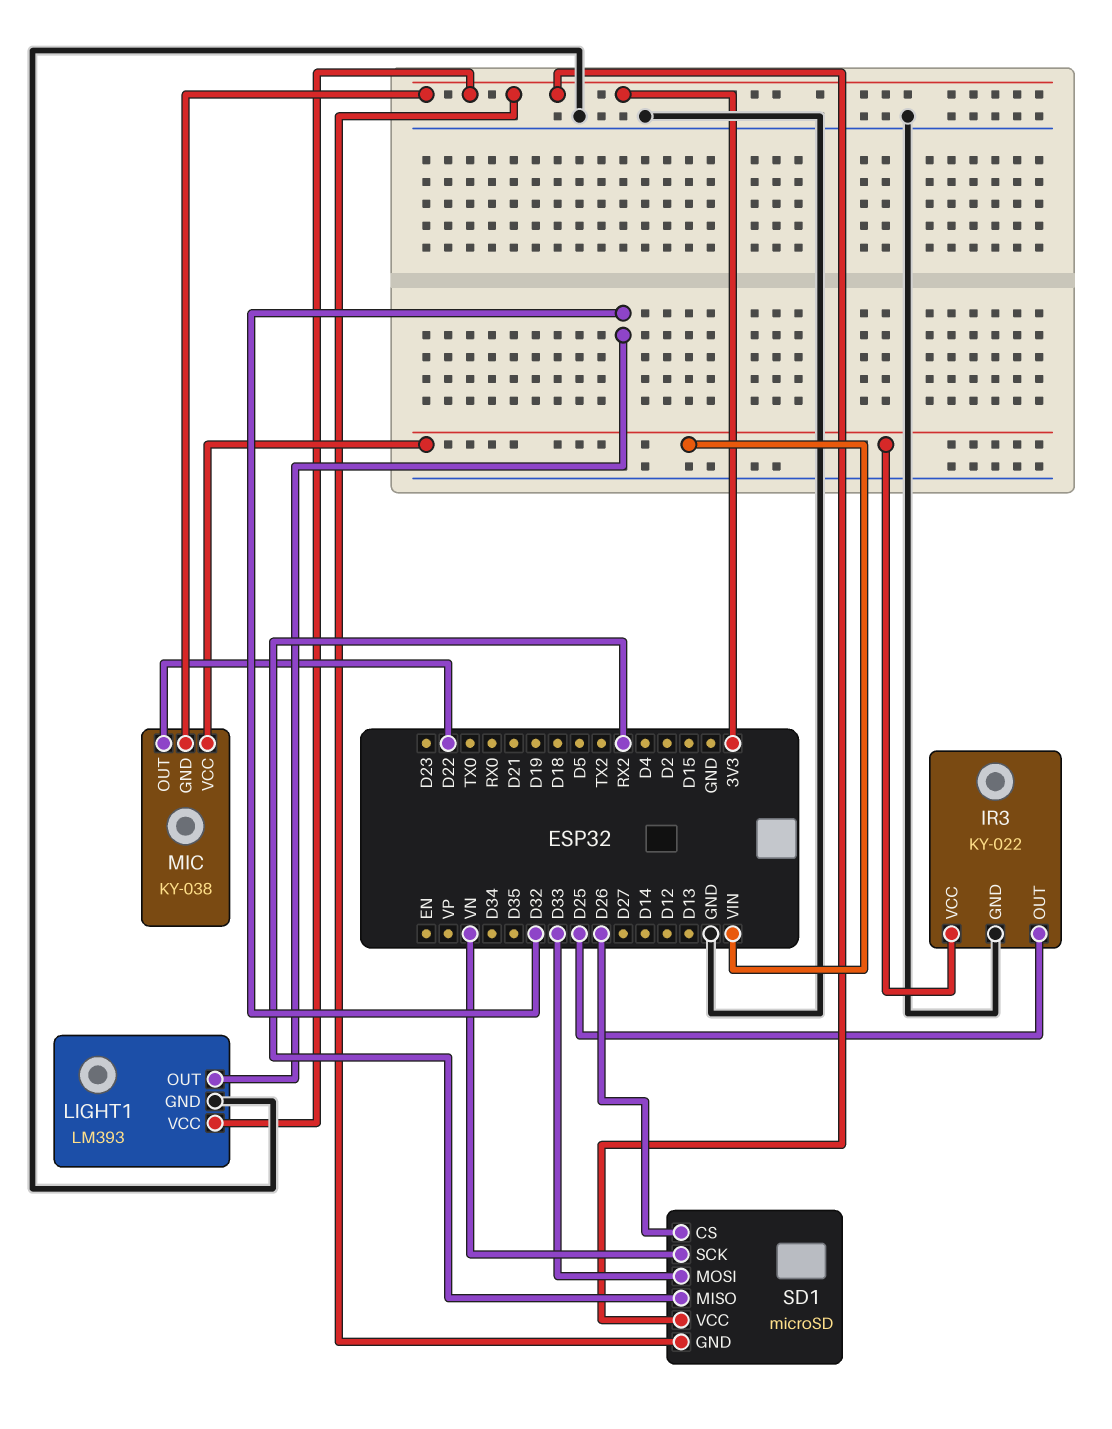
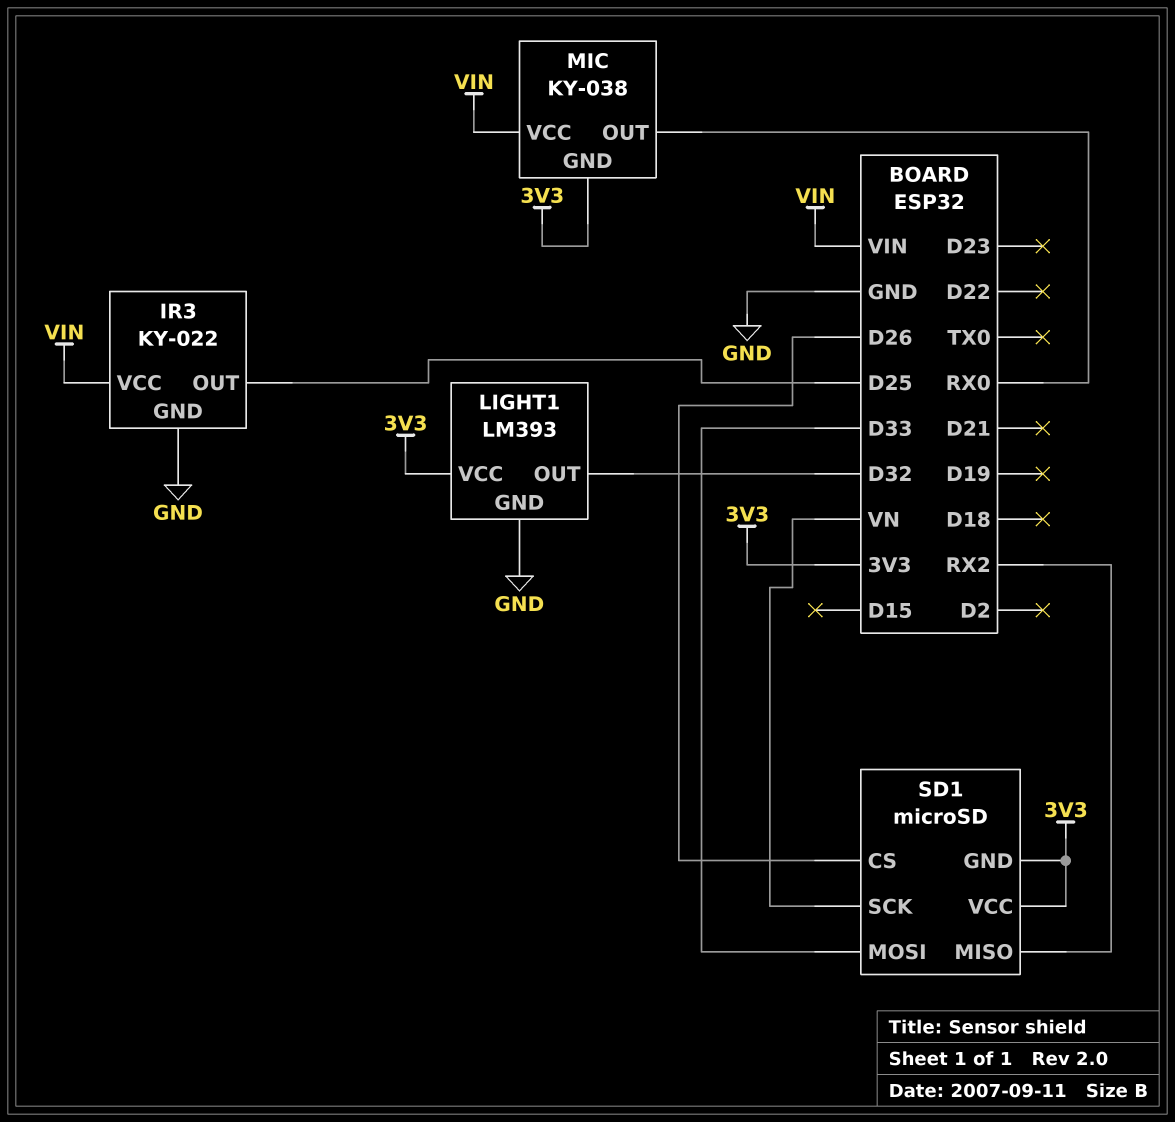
MIC pin OUT: D22 -> RX0

